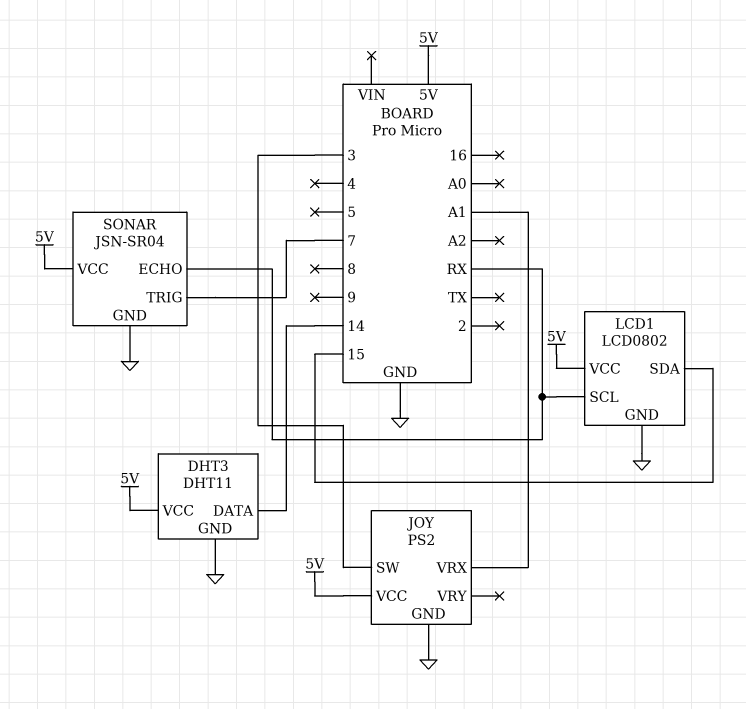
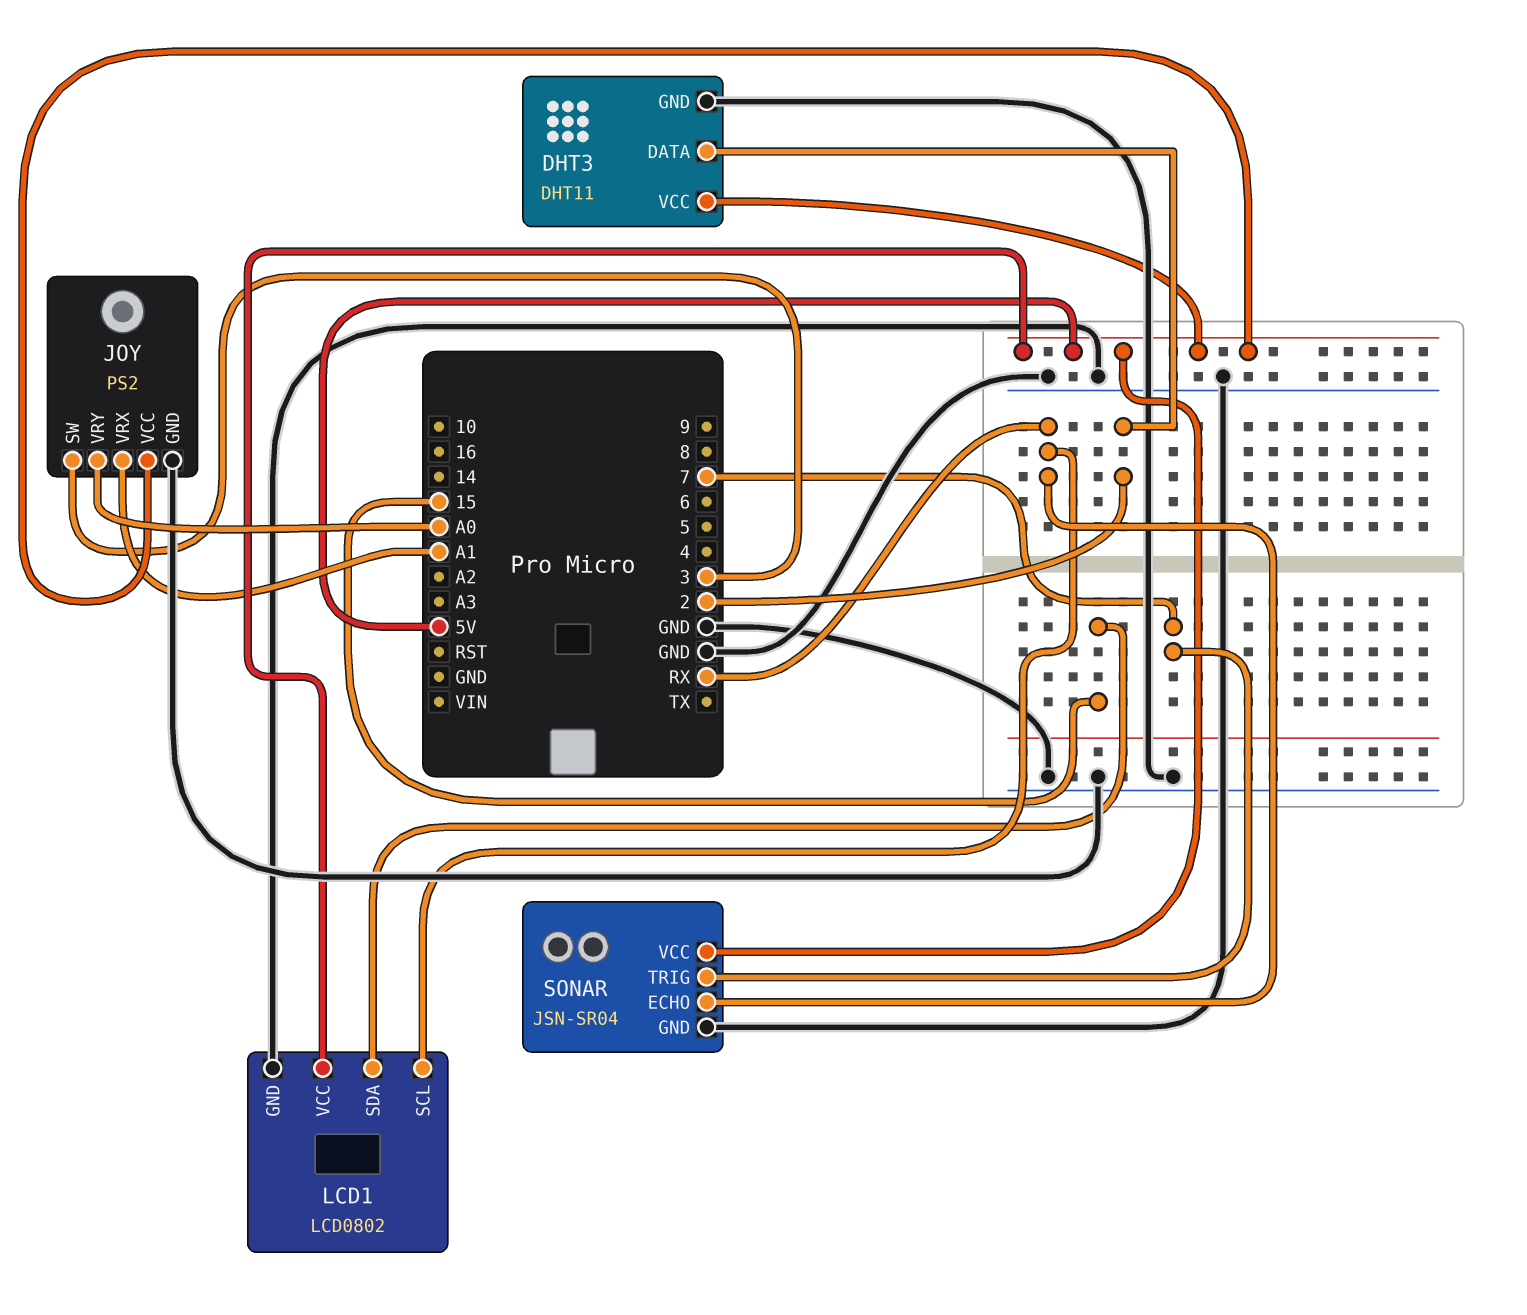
DHT3 pin DATA: 14 -> 2
JOY pin VRY: none -> A0

